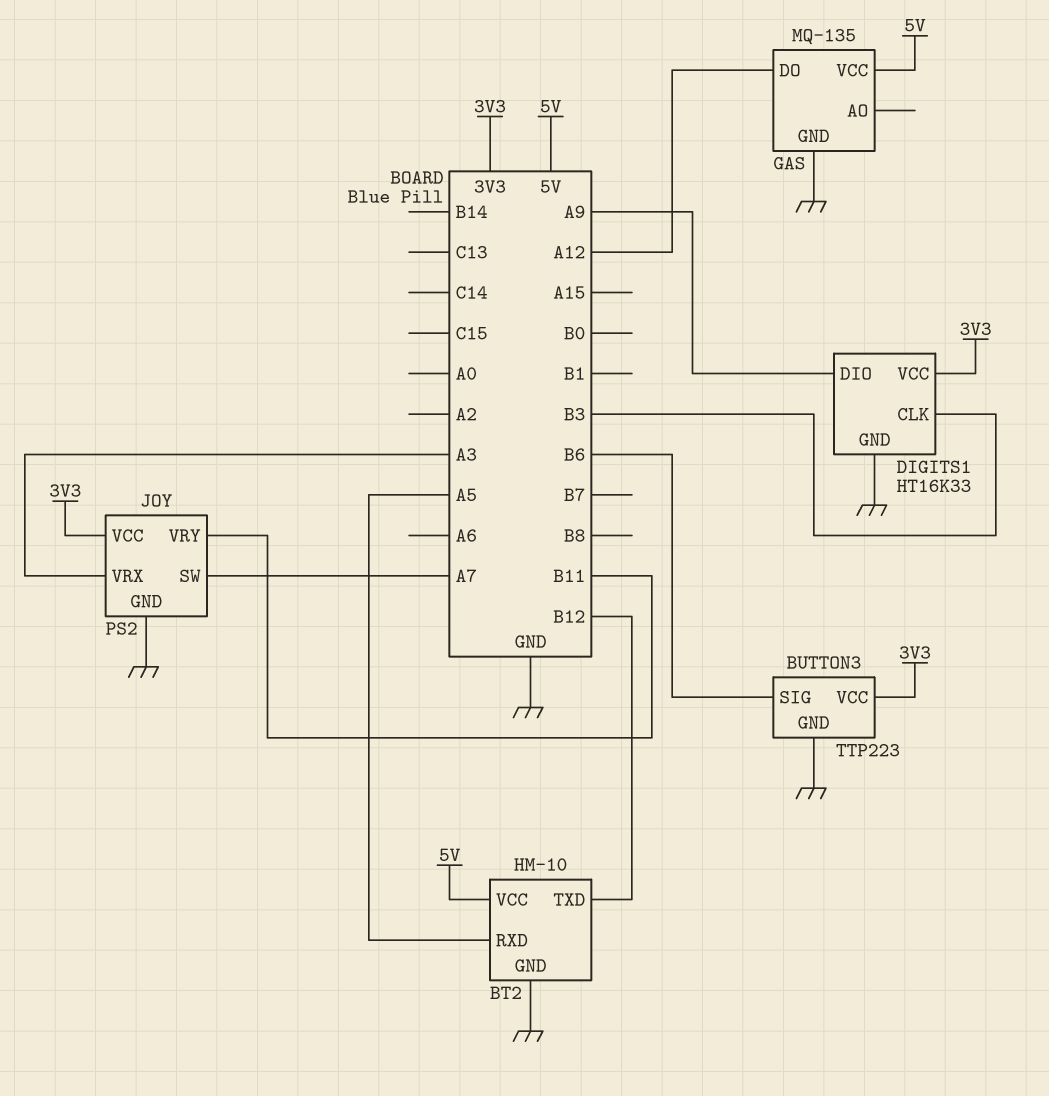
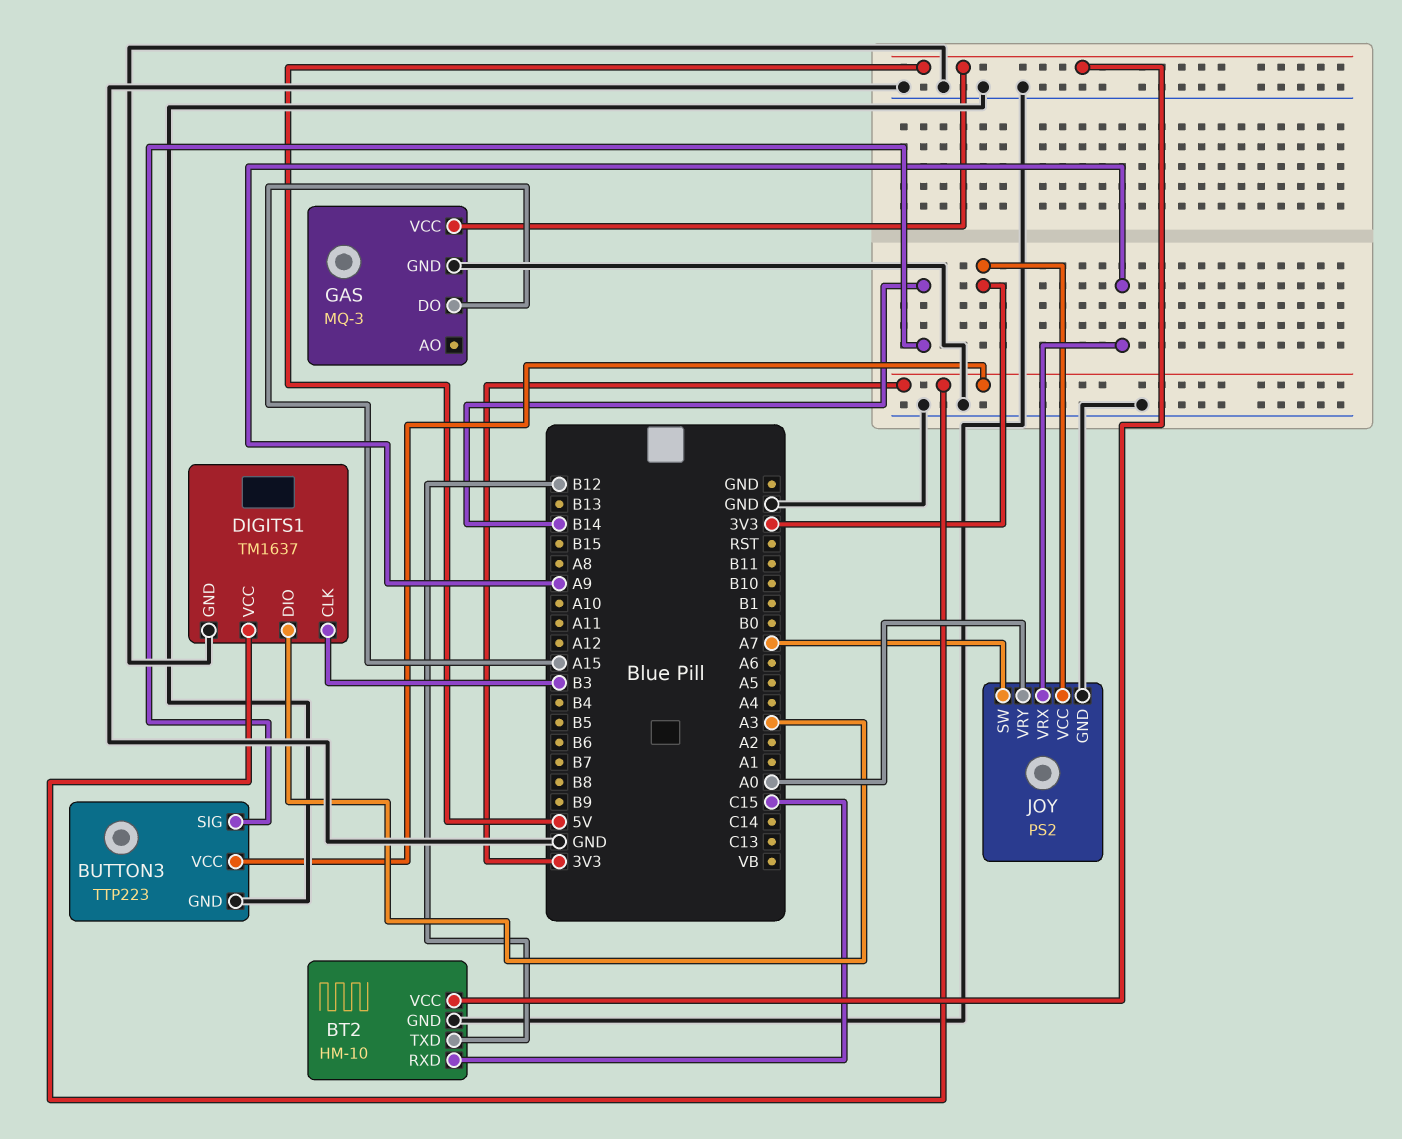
BT2 pin RXD: A5 -> C15
BUTTON3 pin SIG: B6 -> B14
DIGITS1: HT16K33 -> TM1637
DIGITS1 pin DIO: A9 -> A3
GAS: MQ-135 -> MQ-3
GAS pin DO: A12 -> A15
JOY pin VRX: A3 -> A9
JOY pin VRY: B11 -> A0

